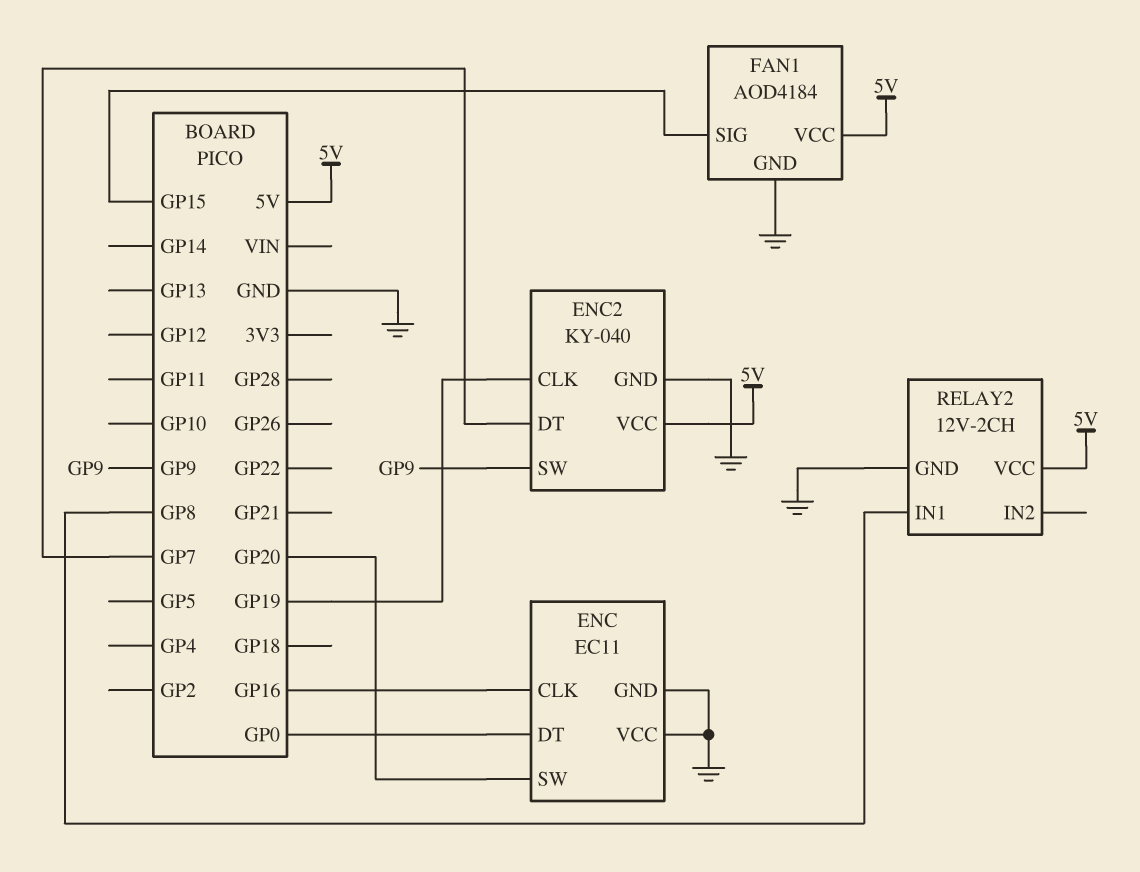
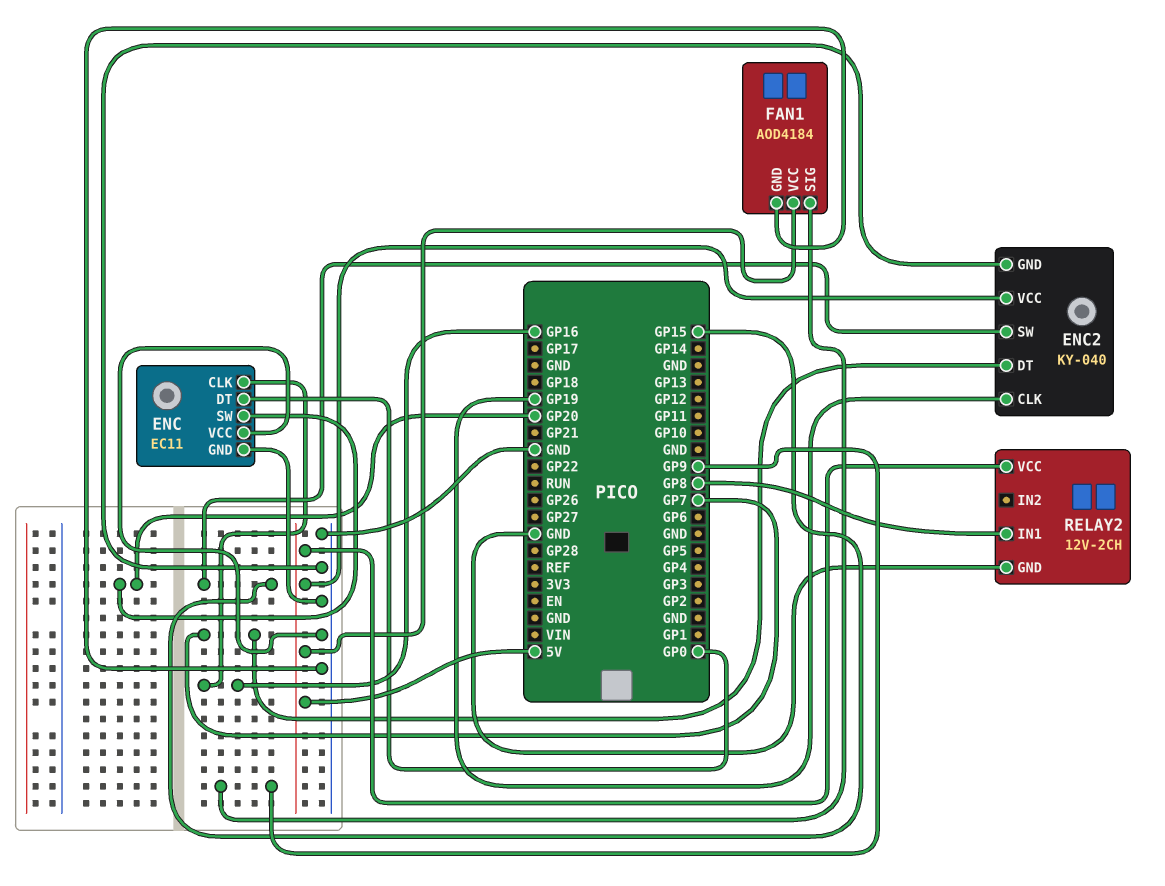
ENC2 pin SW: GP9 -> GP15
FAN1 pin SIG: GP15 -> GP9

